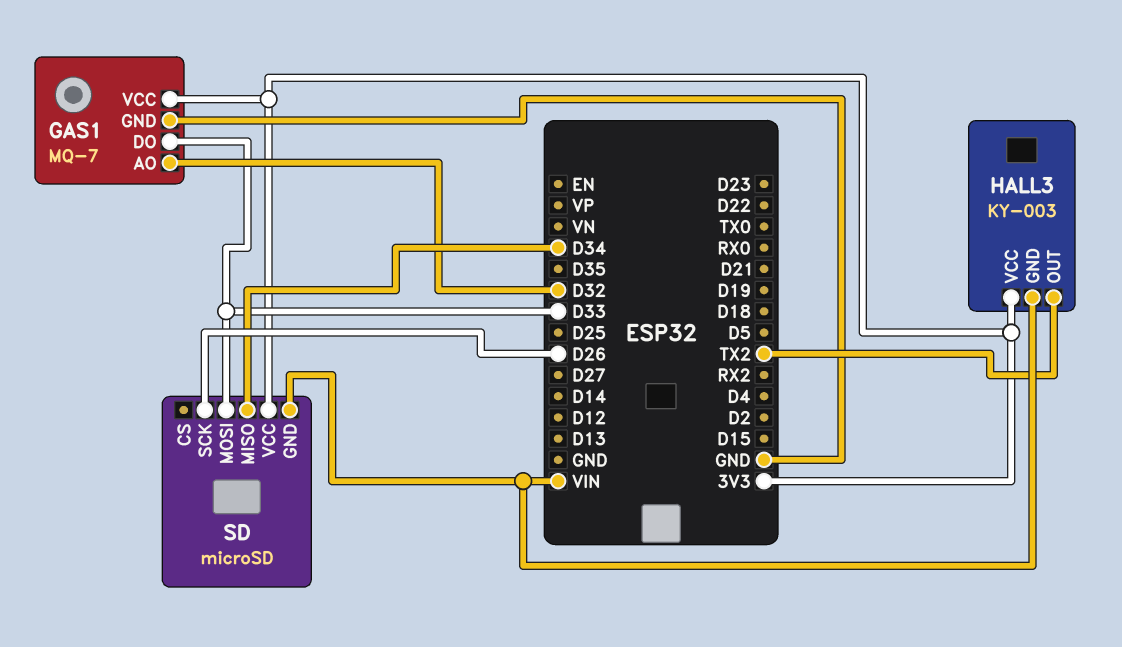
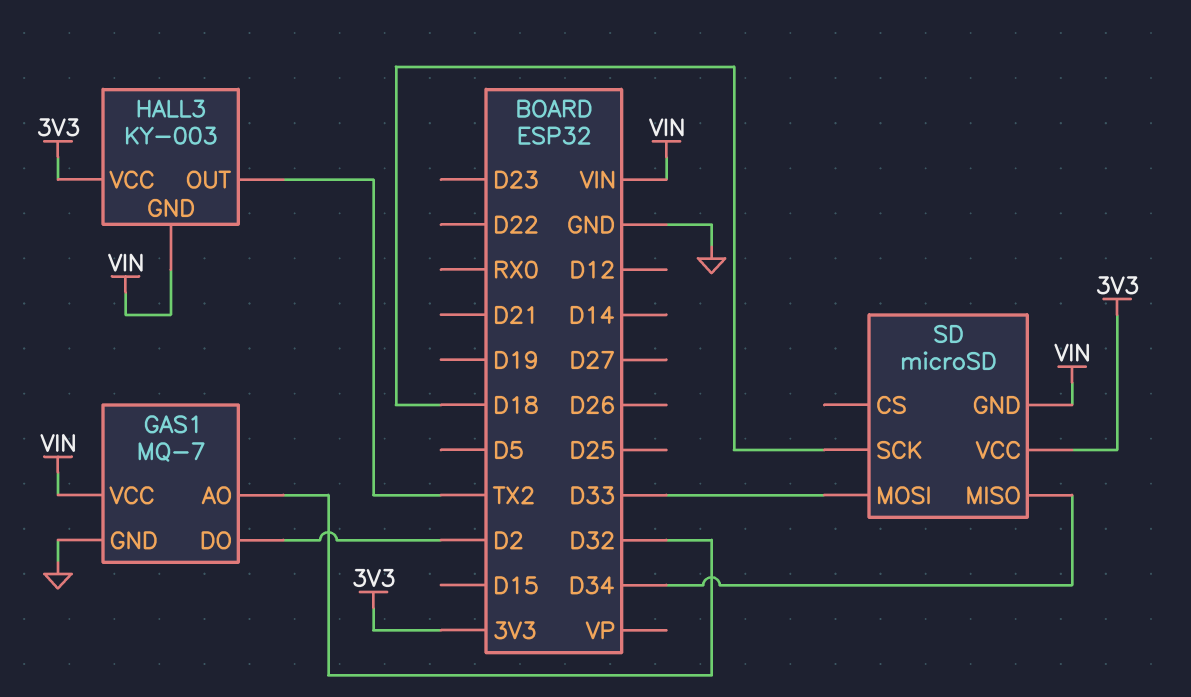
GAS1 pin DO: D33 -> D2
GAS1 pin VCC: 3V3 -> VIN
SD pin SCK: D26 -> D18

